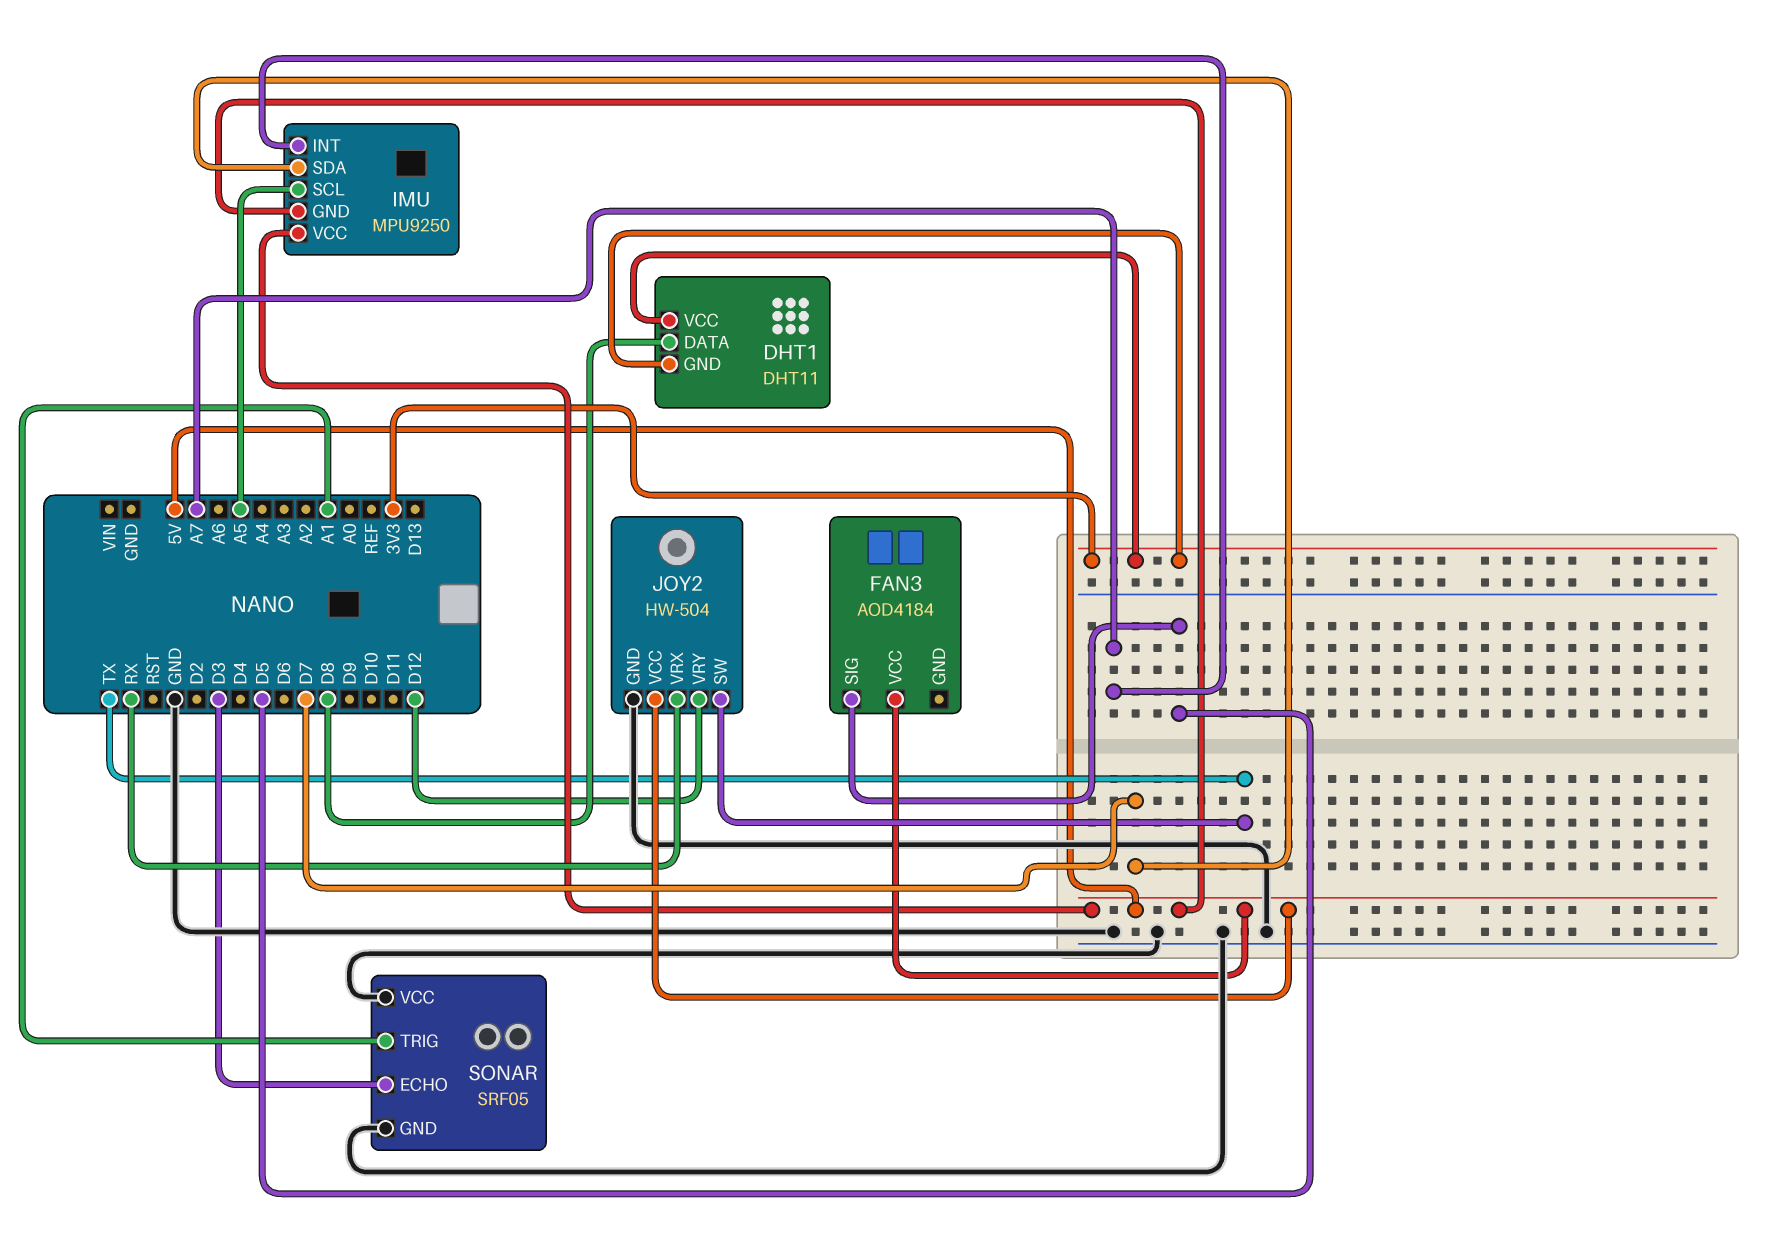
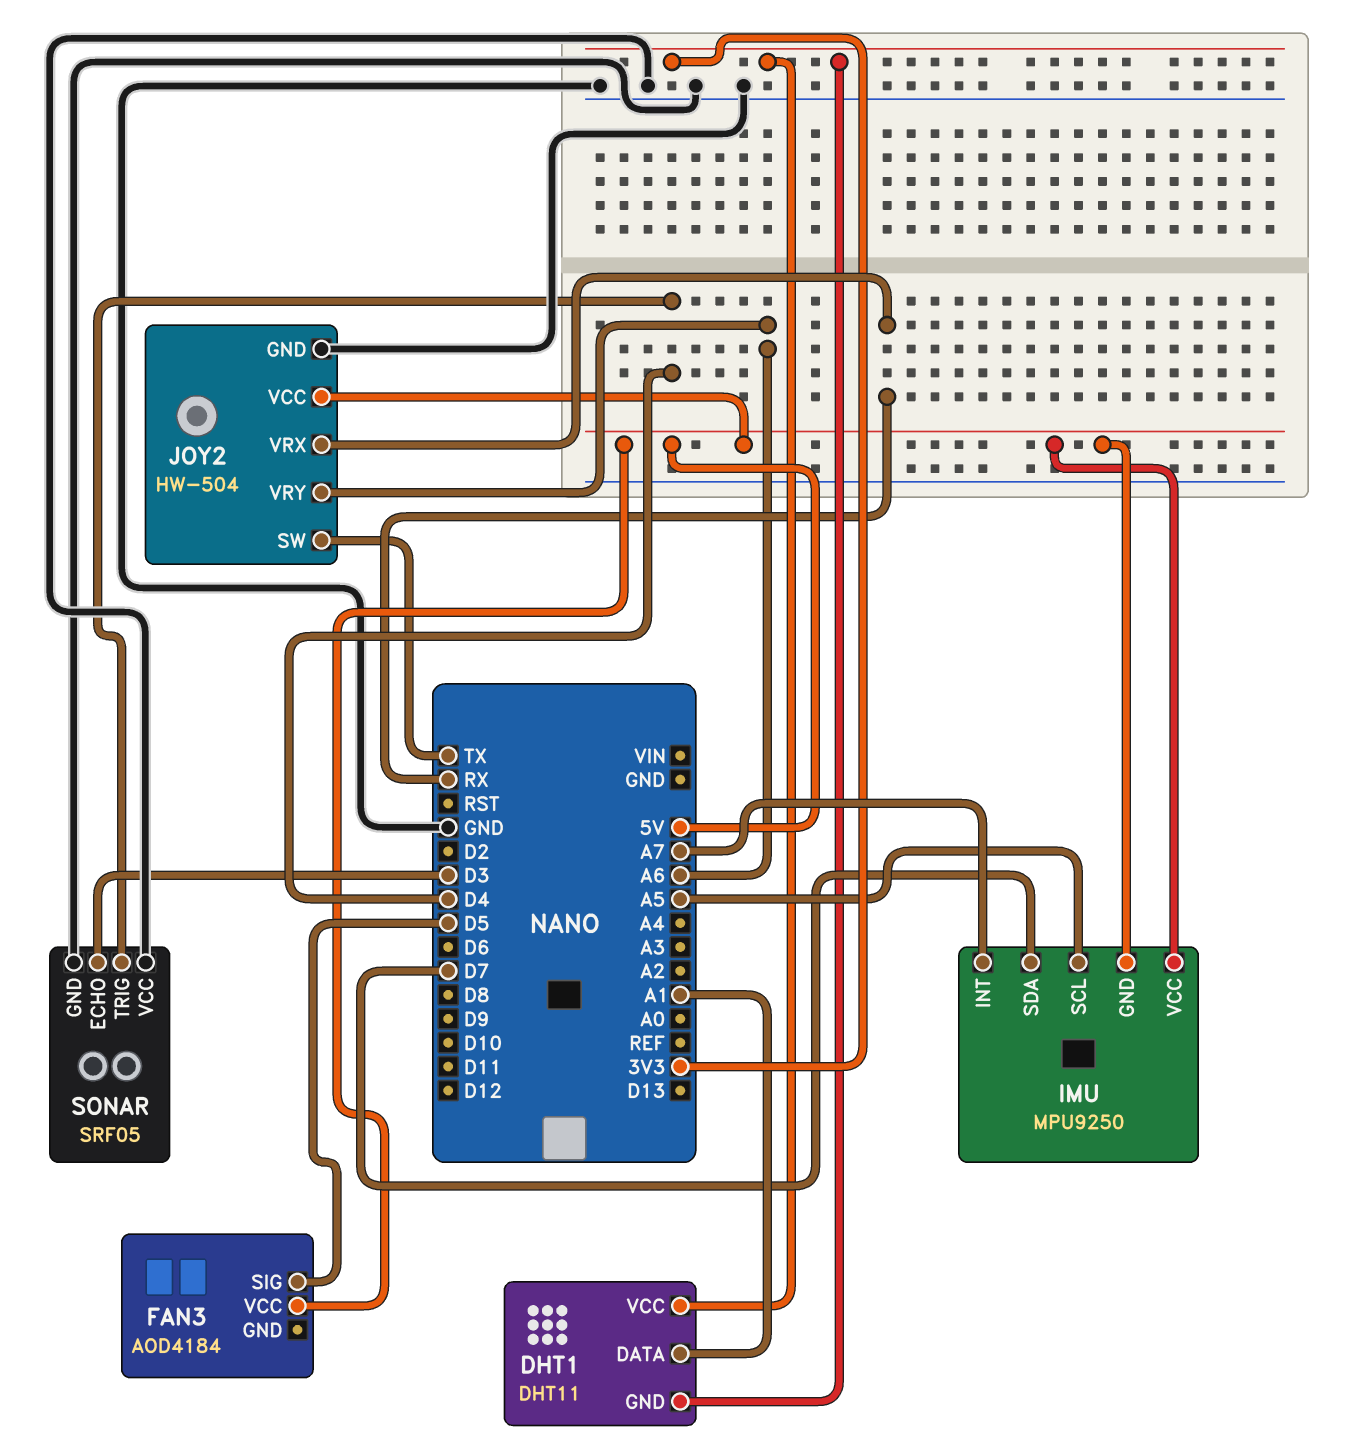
DHT1 pin DATA: D8 -> A1
JOY2 pin VRY: D12 -> A6
SONAR pin TRIG: A1 -> D4

